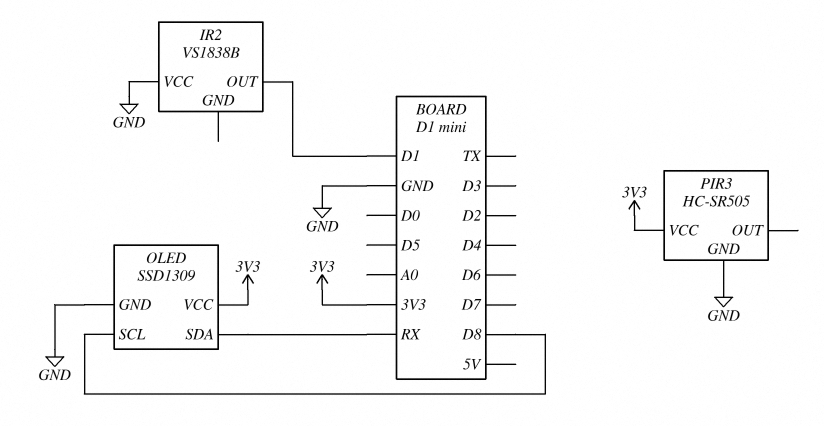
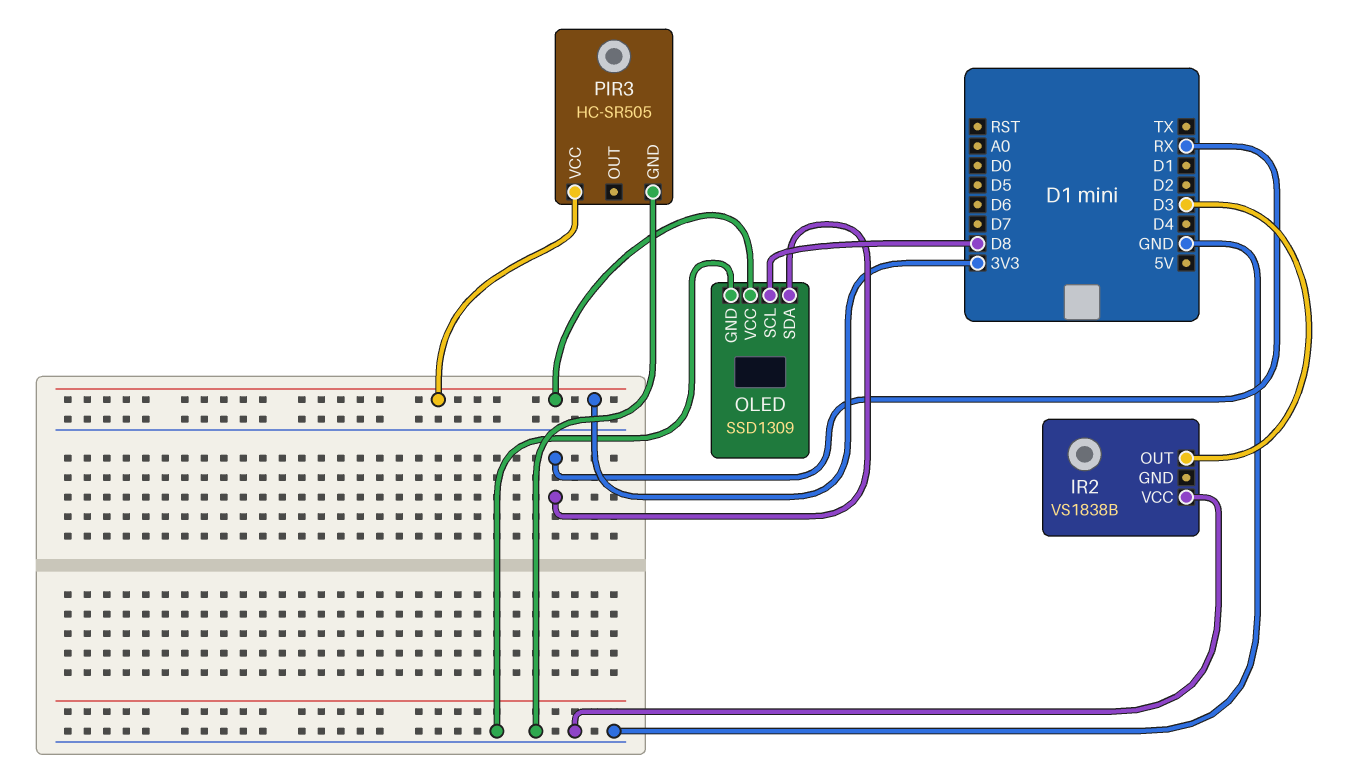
IR2 pin OUT: D1 -> D3

